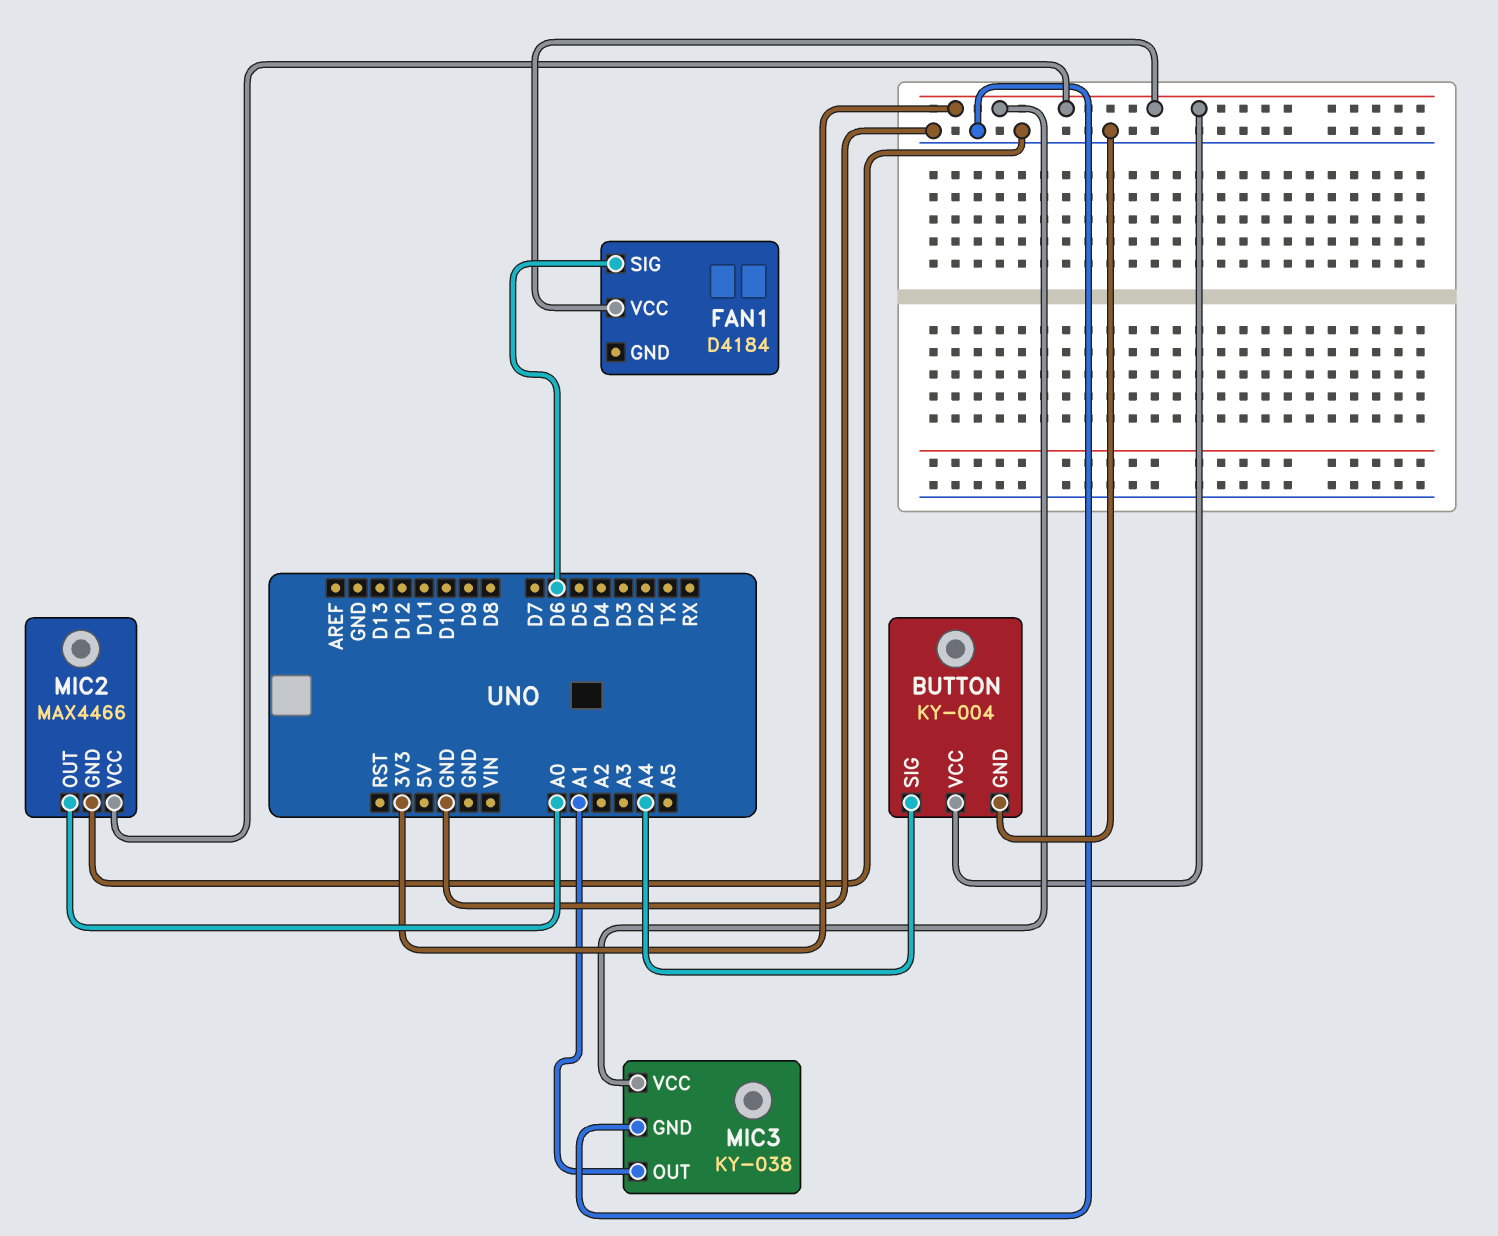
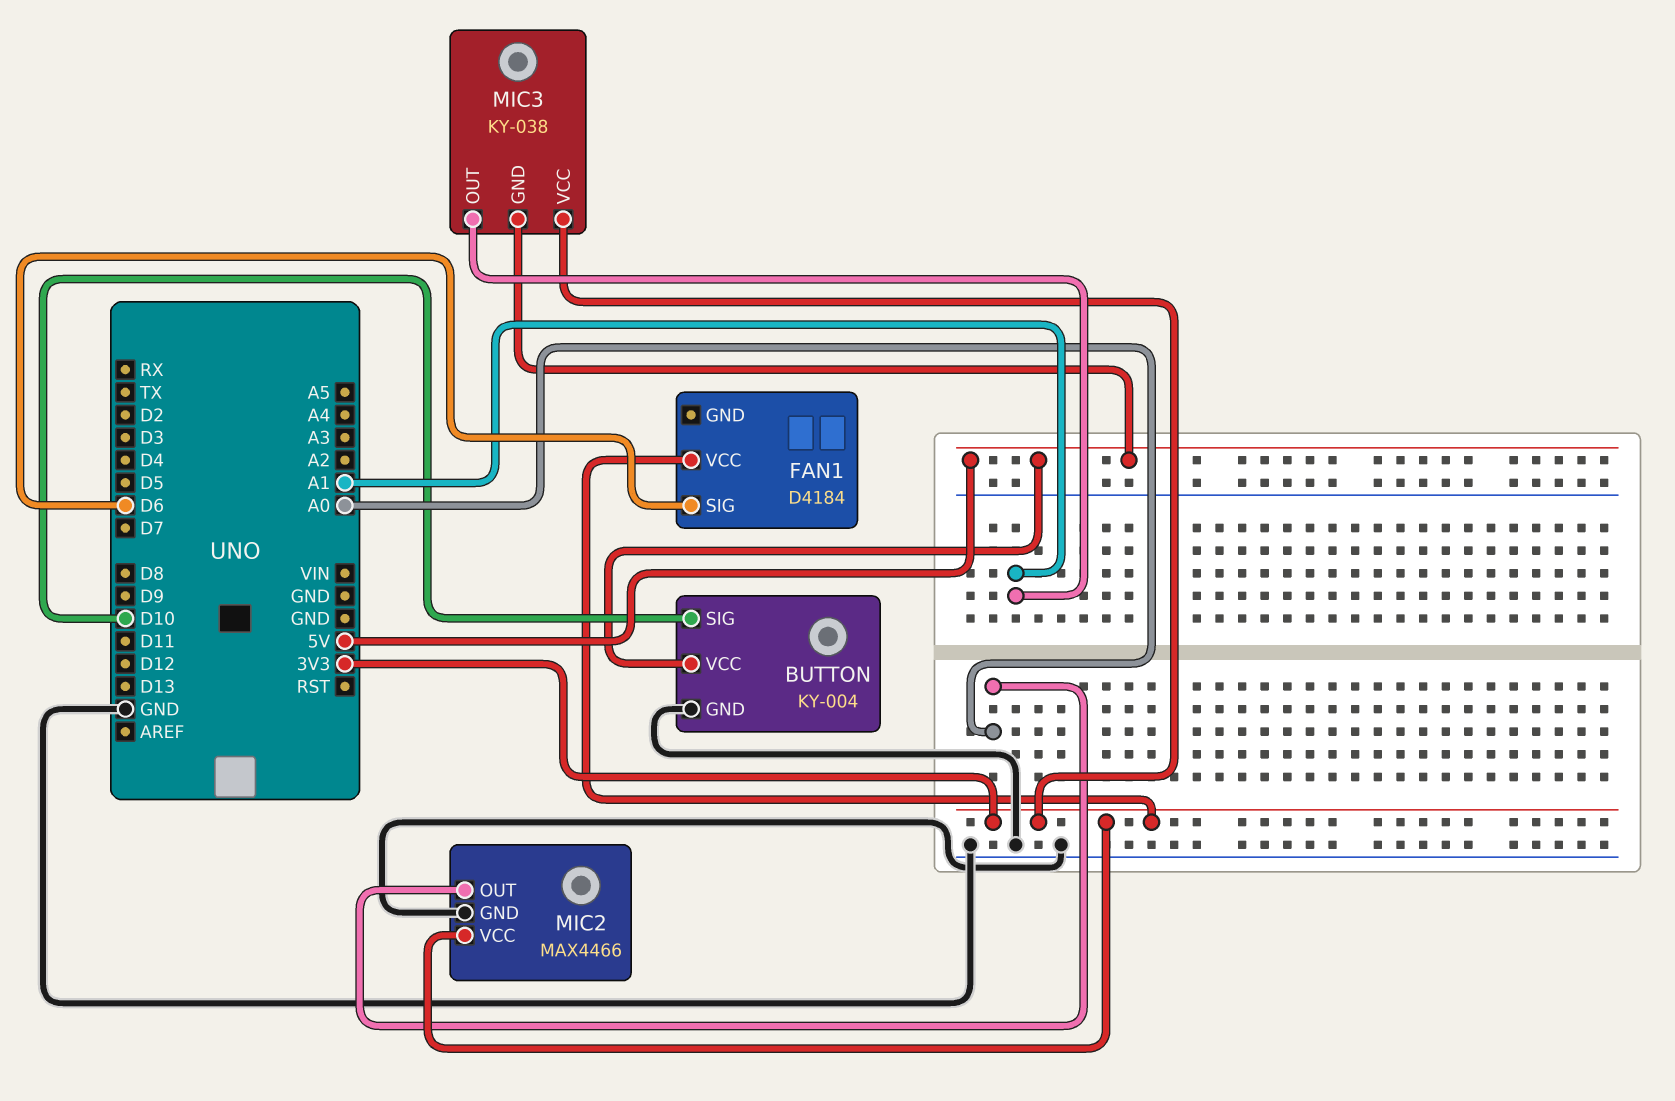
BUTTON pin SIG: A4 -> D10
BUTTON pin VCC: 3V3 -> 5V
MIC3 pin GND: GND -> 5V

